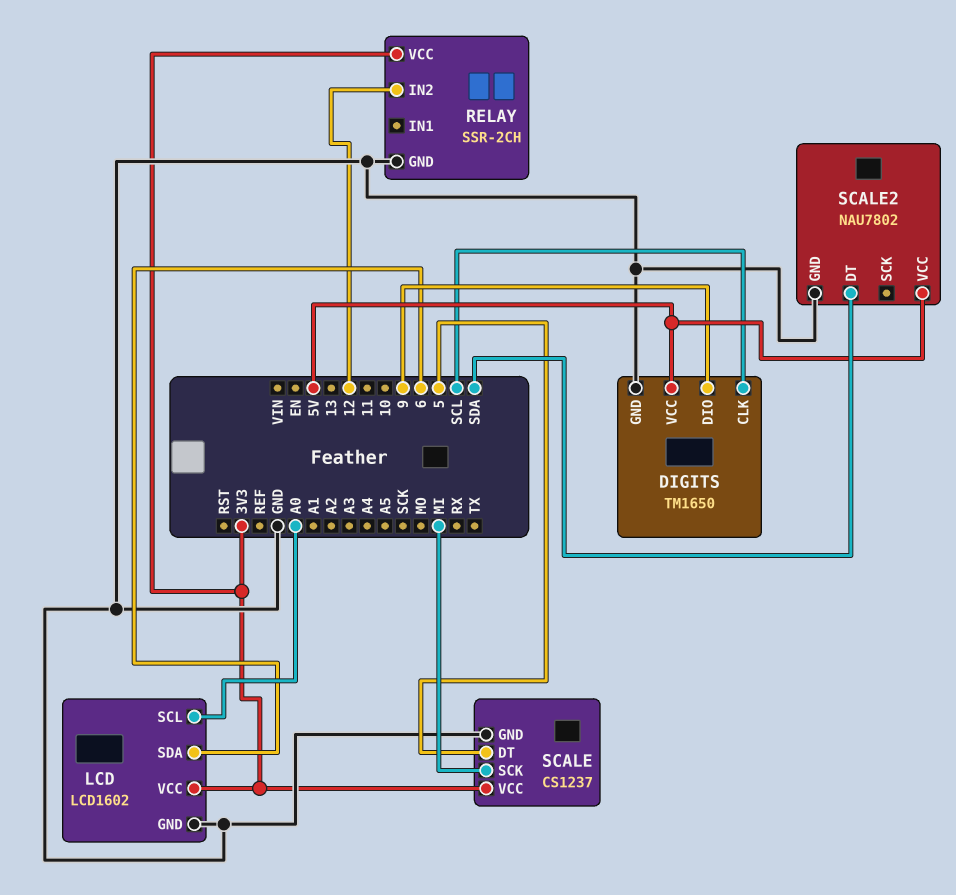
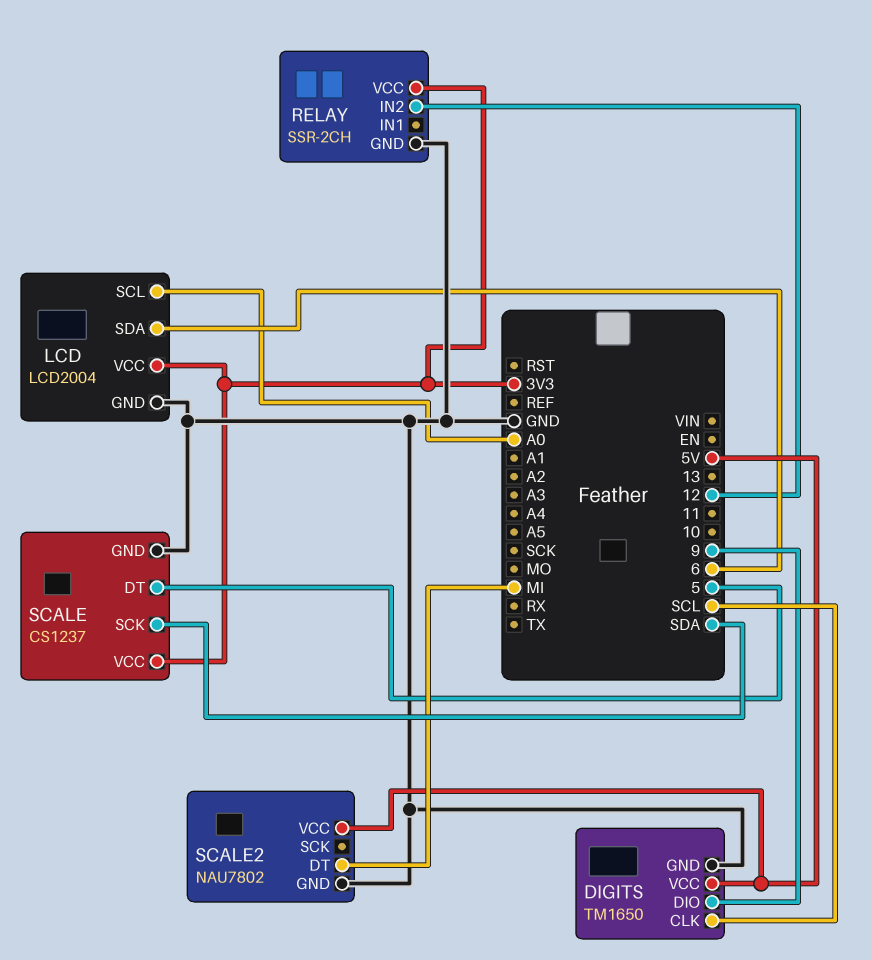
LCD: LCD1602 -> LCD2004
SCALE pin SCK: MI -> SDA
SCALE2 pin DT: SDA -> MI

